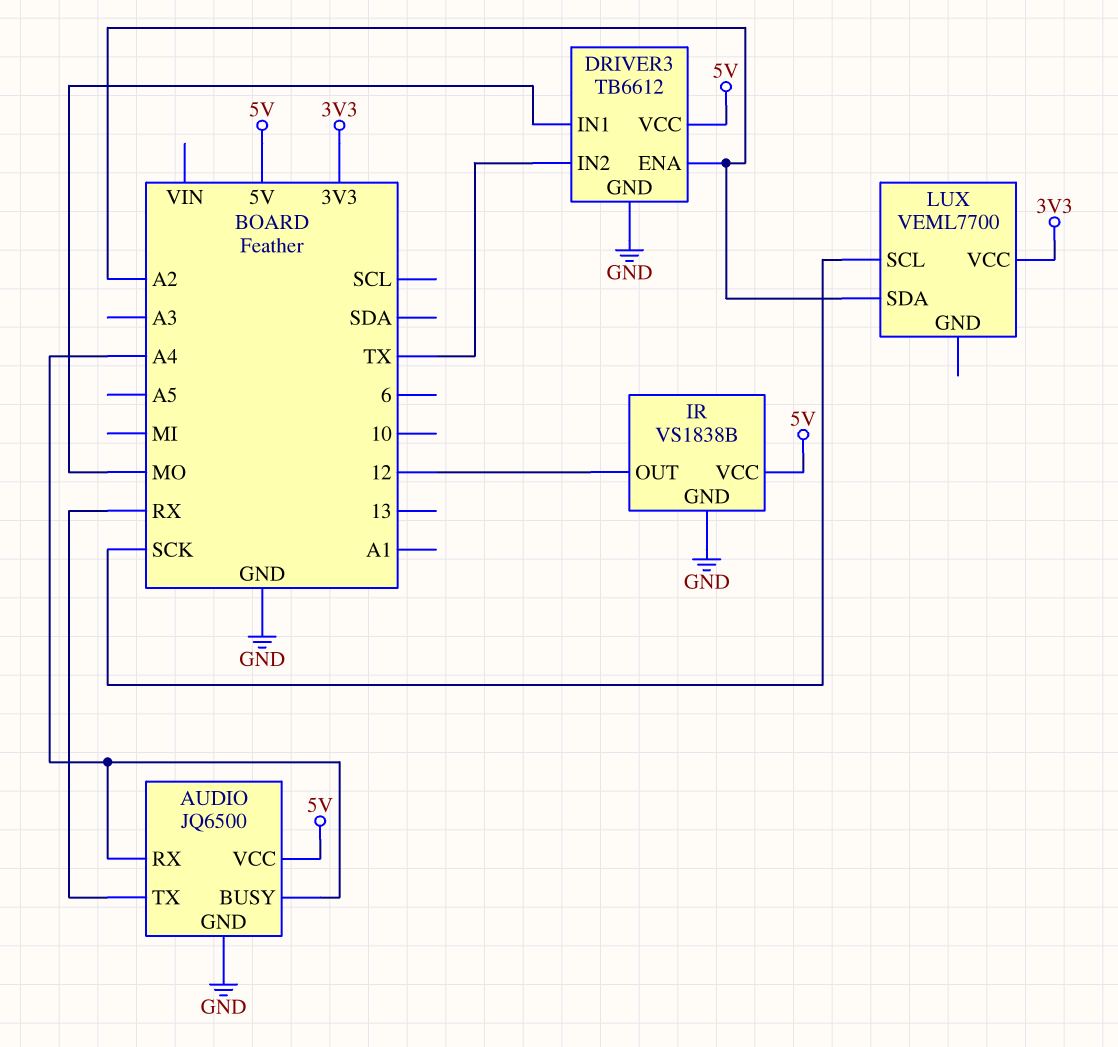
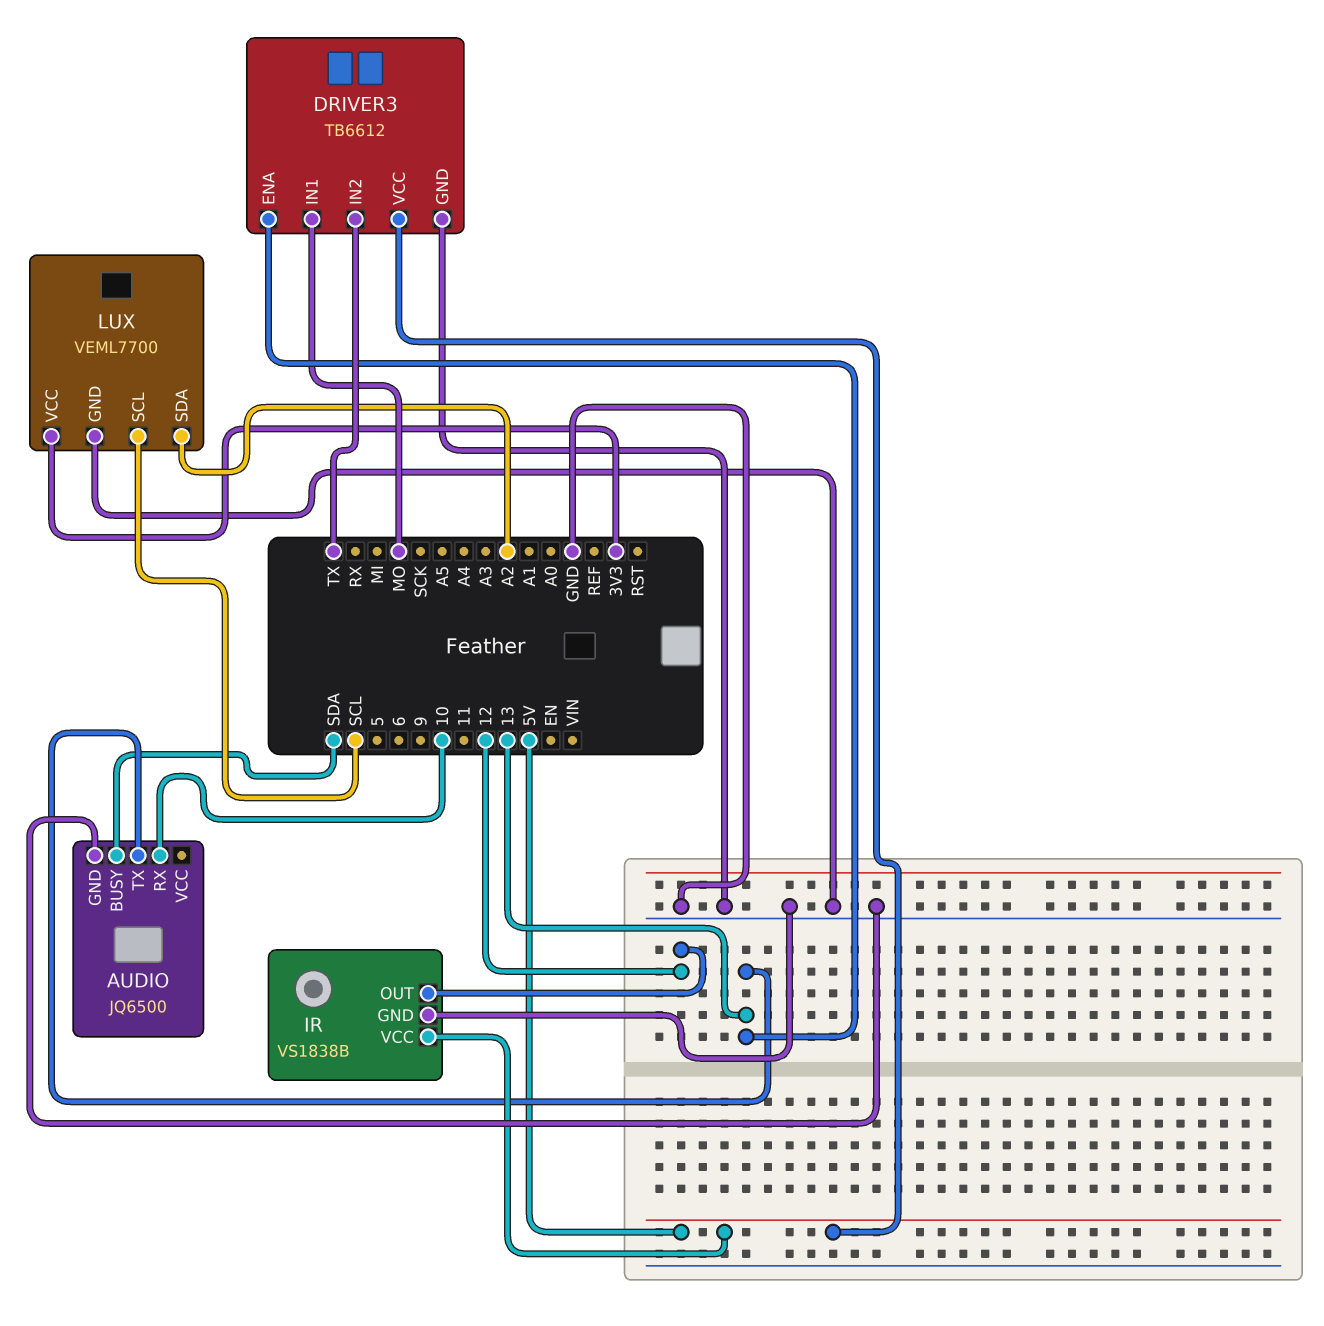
AUDIO pin BUSY: A4 -> SDA
AUDIO pin RX: A4 -> 10
AUDIO pin TX: RX -> 13
AUDIO pin VCC: 5V -> none
DRIVER3 pin ENA: A2 -> 13
LUX pin GND: none -> GND
LUX pin SCL: SCK -> SCL

